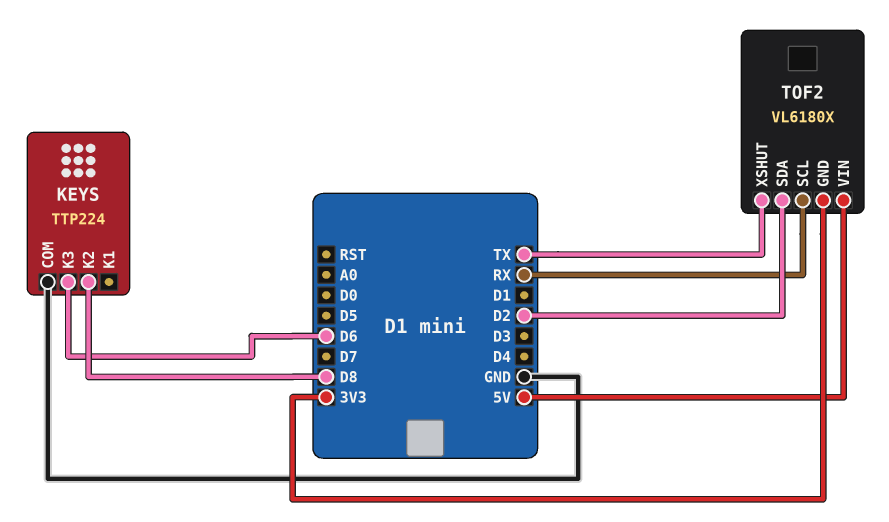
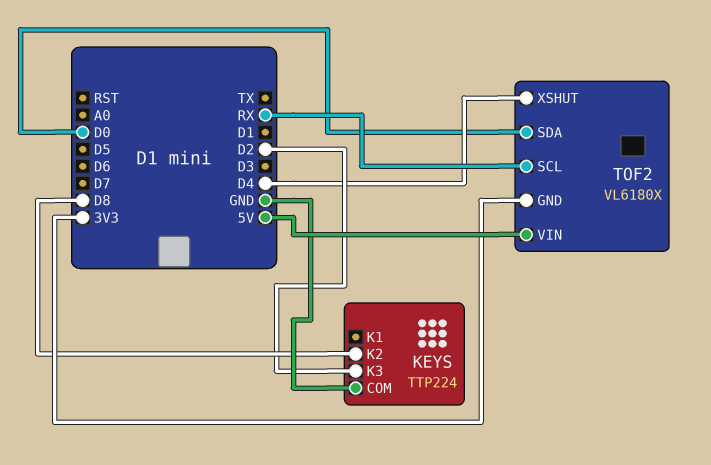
KEYS pin K3: D6 -> D2
TOF2 pin SDA: D2 -> D0
TOF2 pin XSHUT: TX -> D4

